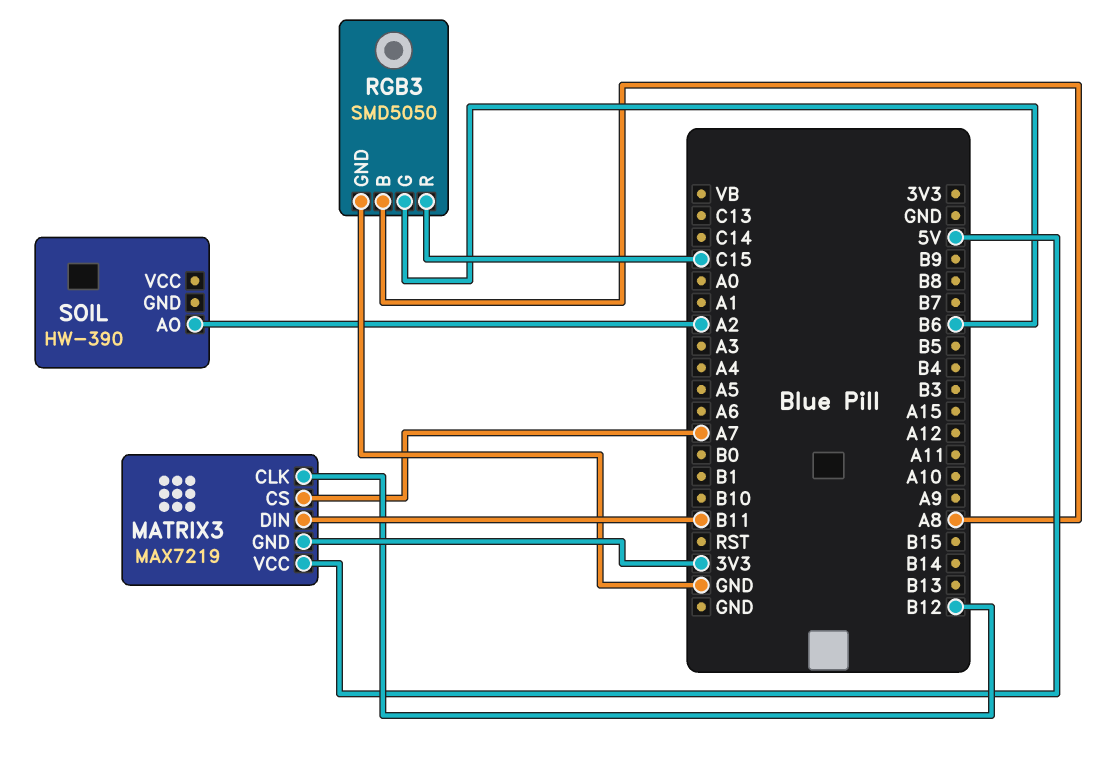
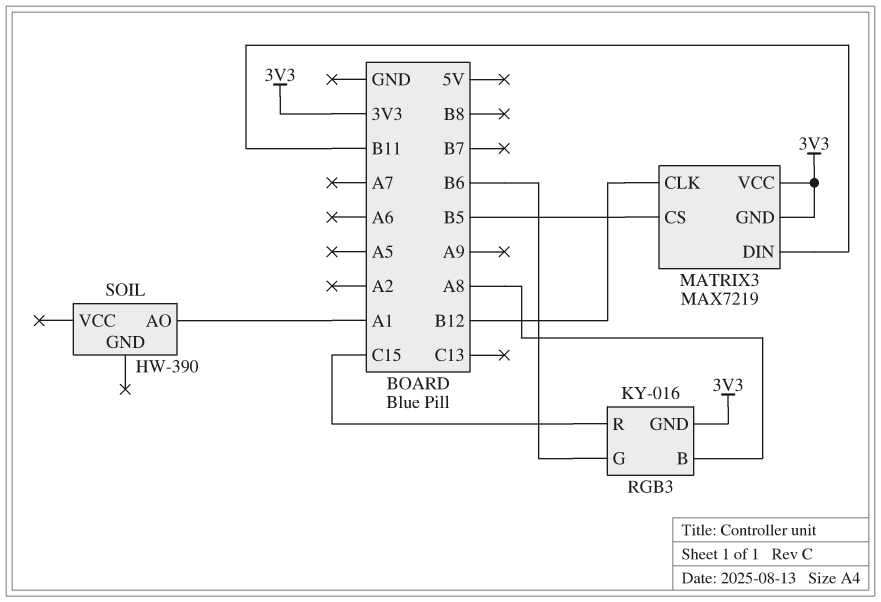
MATRIX3 pin CS: A7 -> B5
MATRIX3 pin VCC: 5V -> 3V3
RGB3: SMD5050 -> KY-016
RGB3 pin GND: GND -> 3V3
SOIL pin AO: A2 -> A1

